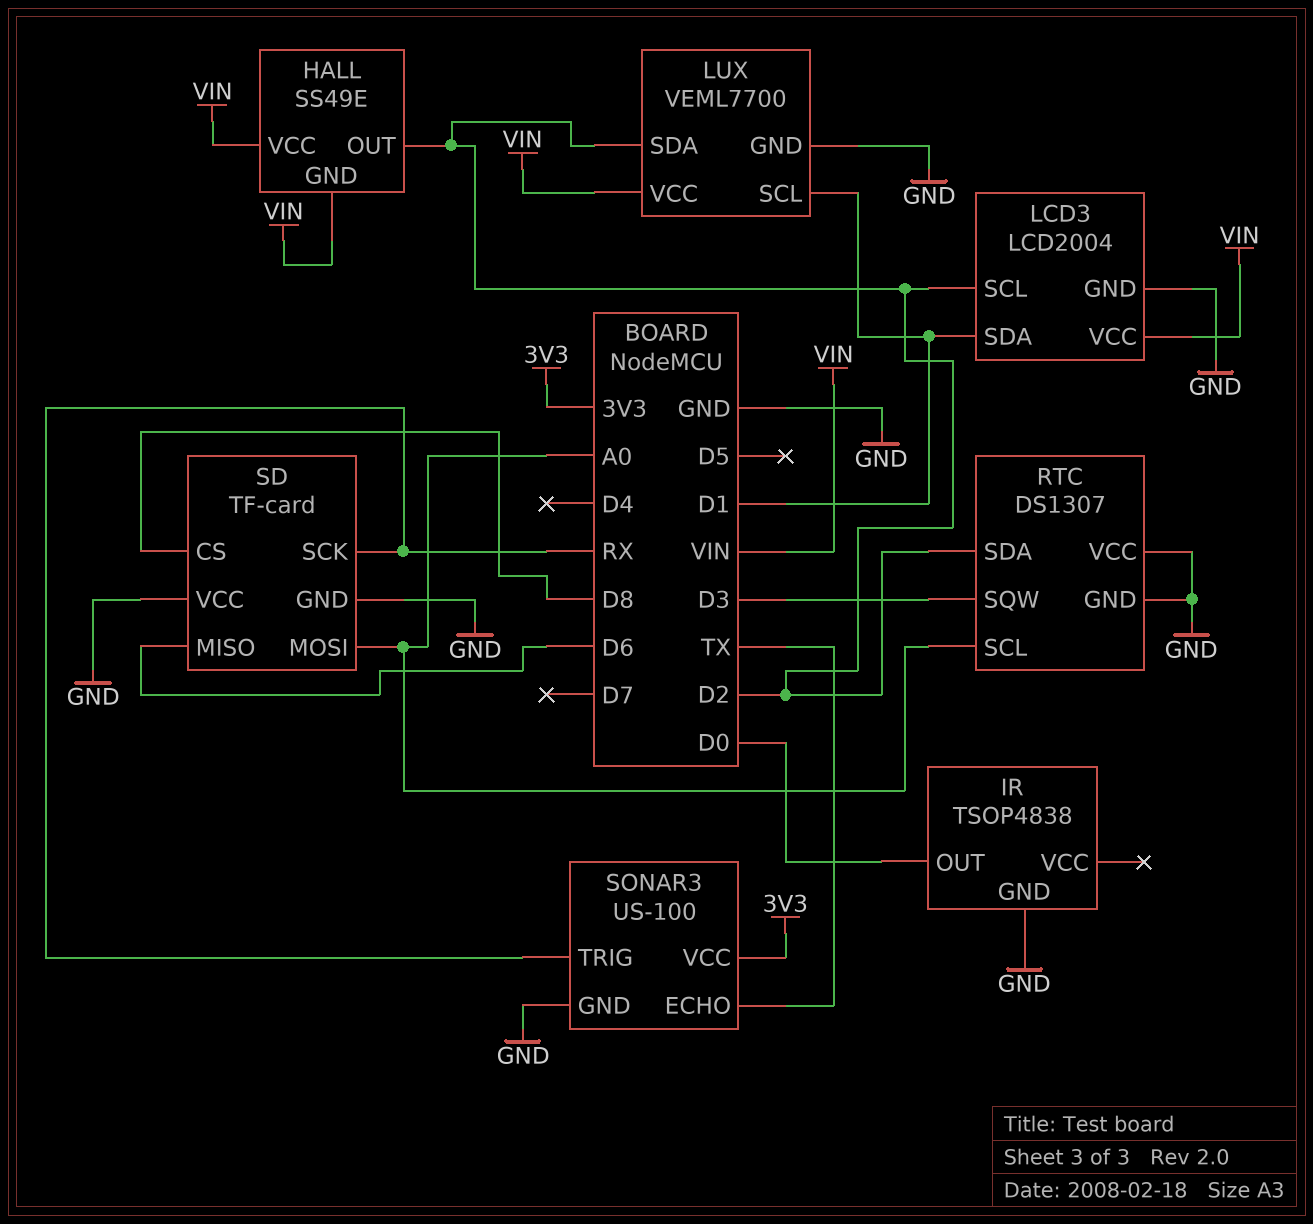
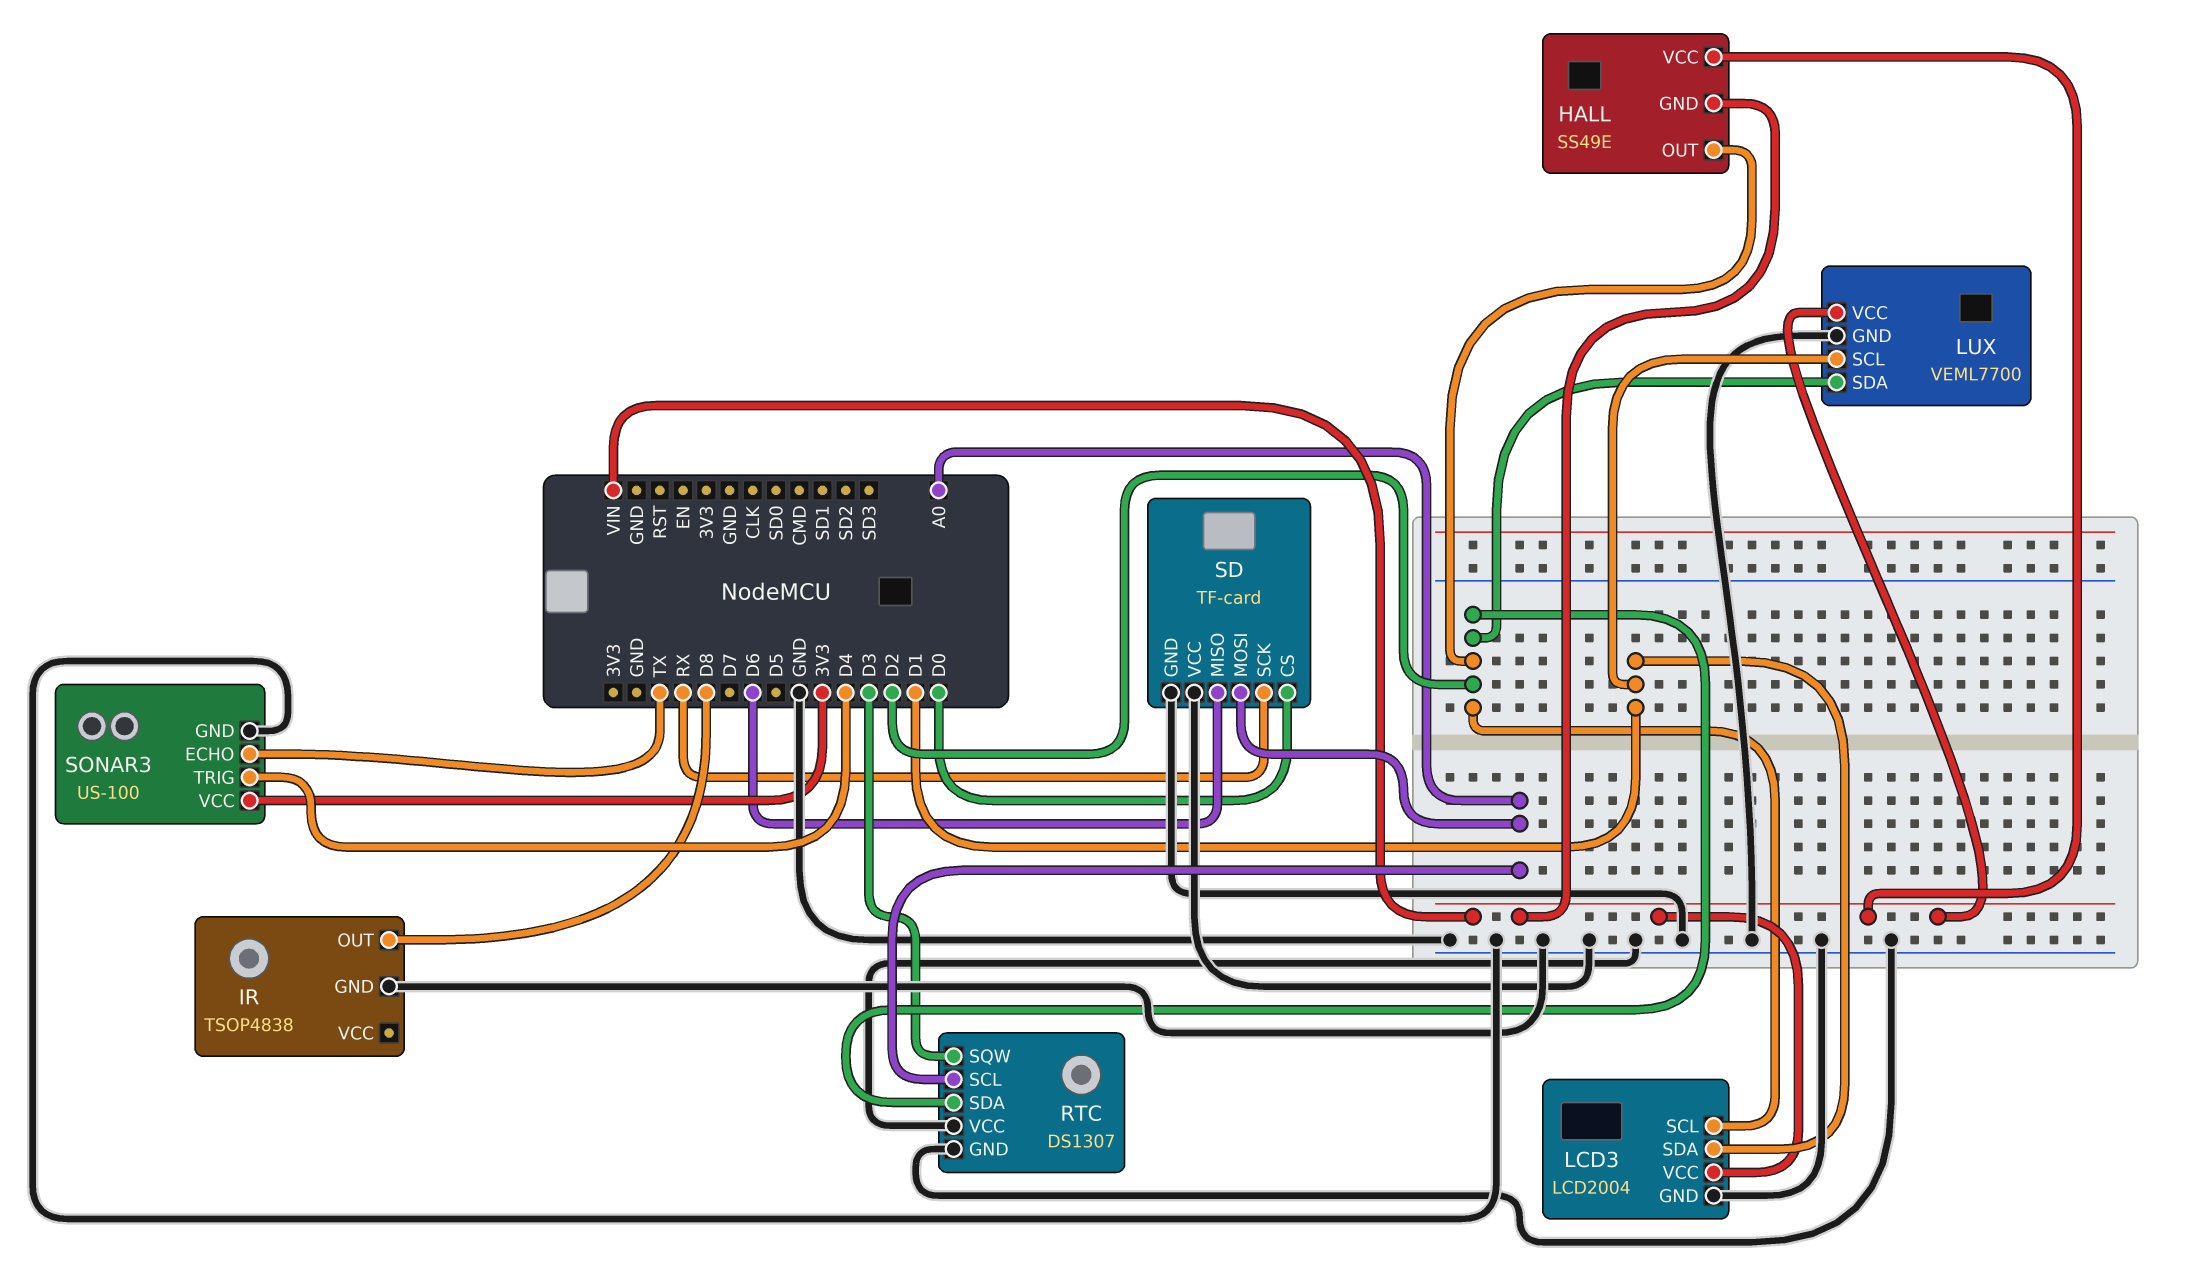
IR pin OUT: D0 -> D8
SD pin CS: D8 -> D0
SONAR3 pin TRIG: RX -> D4

